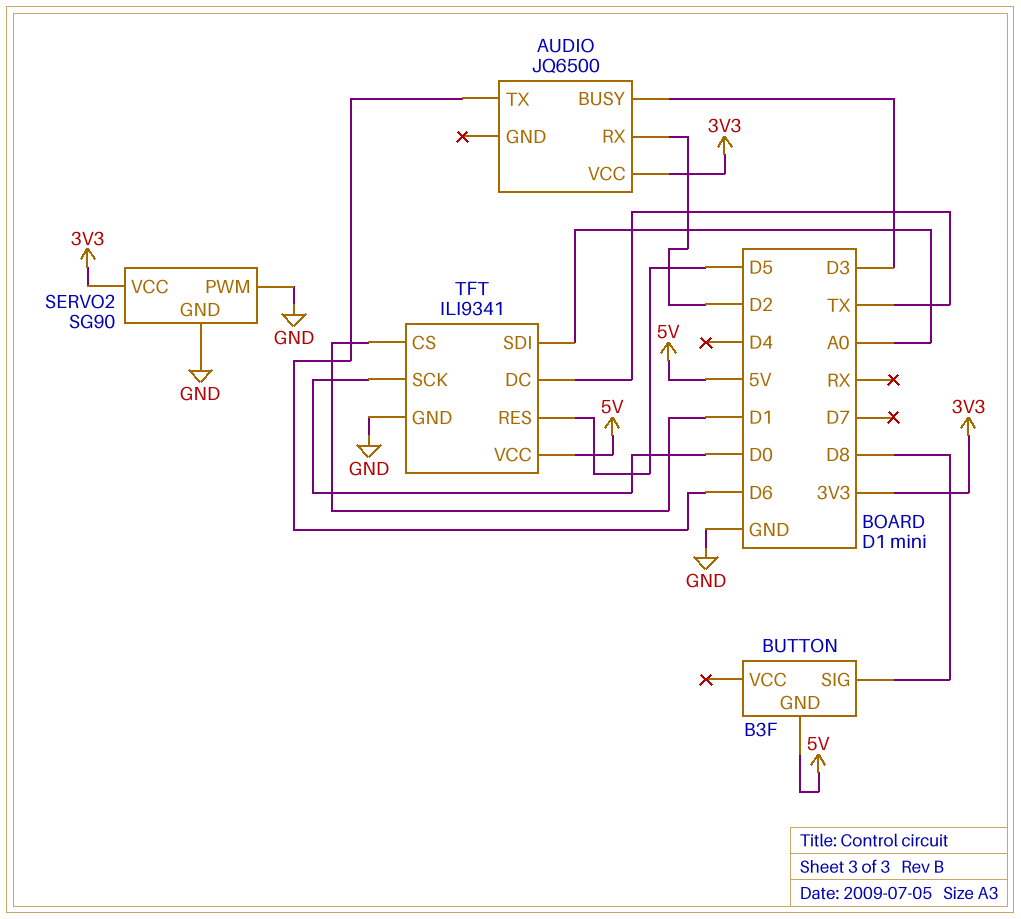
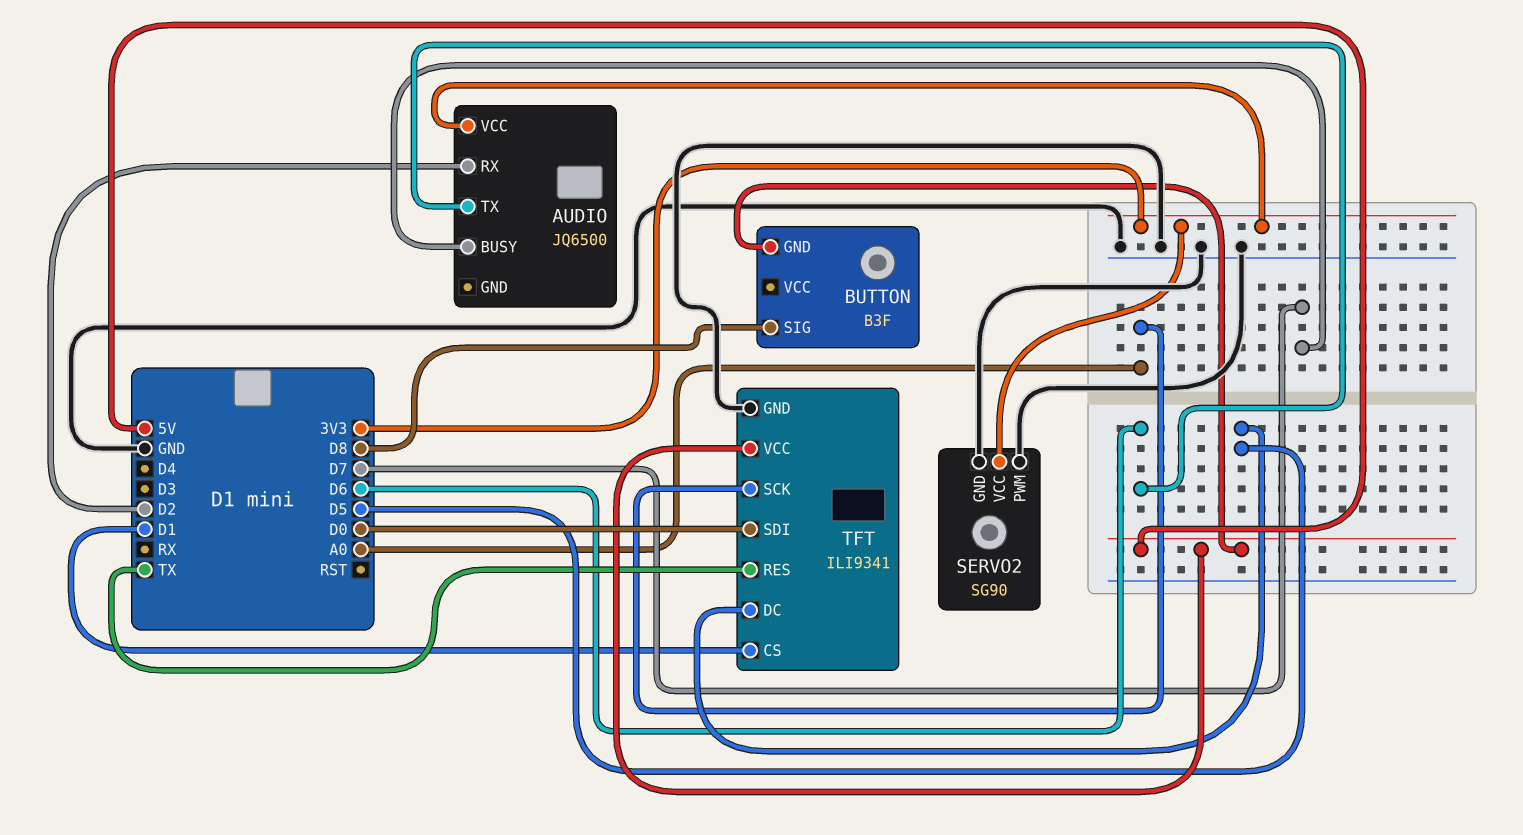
AUDIO pin BUSY: D3 -> D7
TFT pin DC: TX -> D5
TFT pin RES: D5 -> TX
TFT pin SCK: D0 -> A0
TFT pin SDI: A0 -> D0

